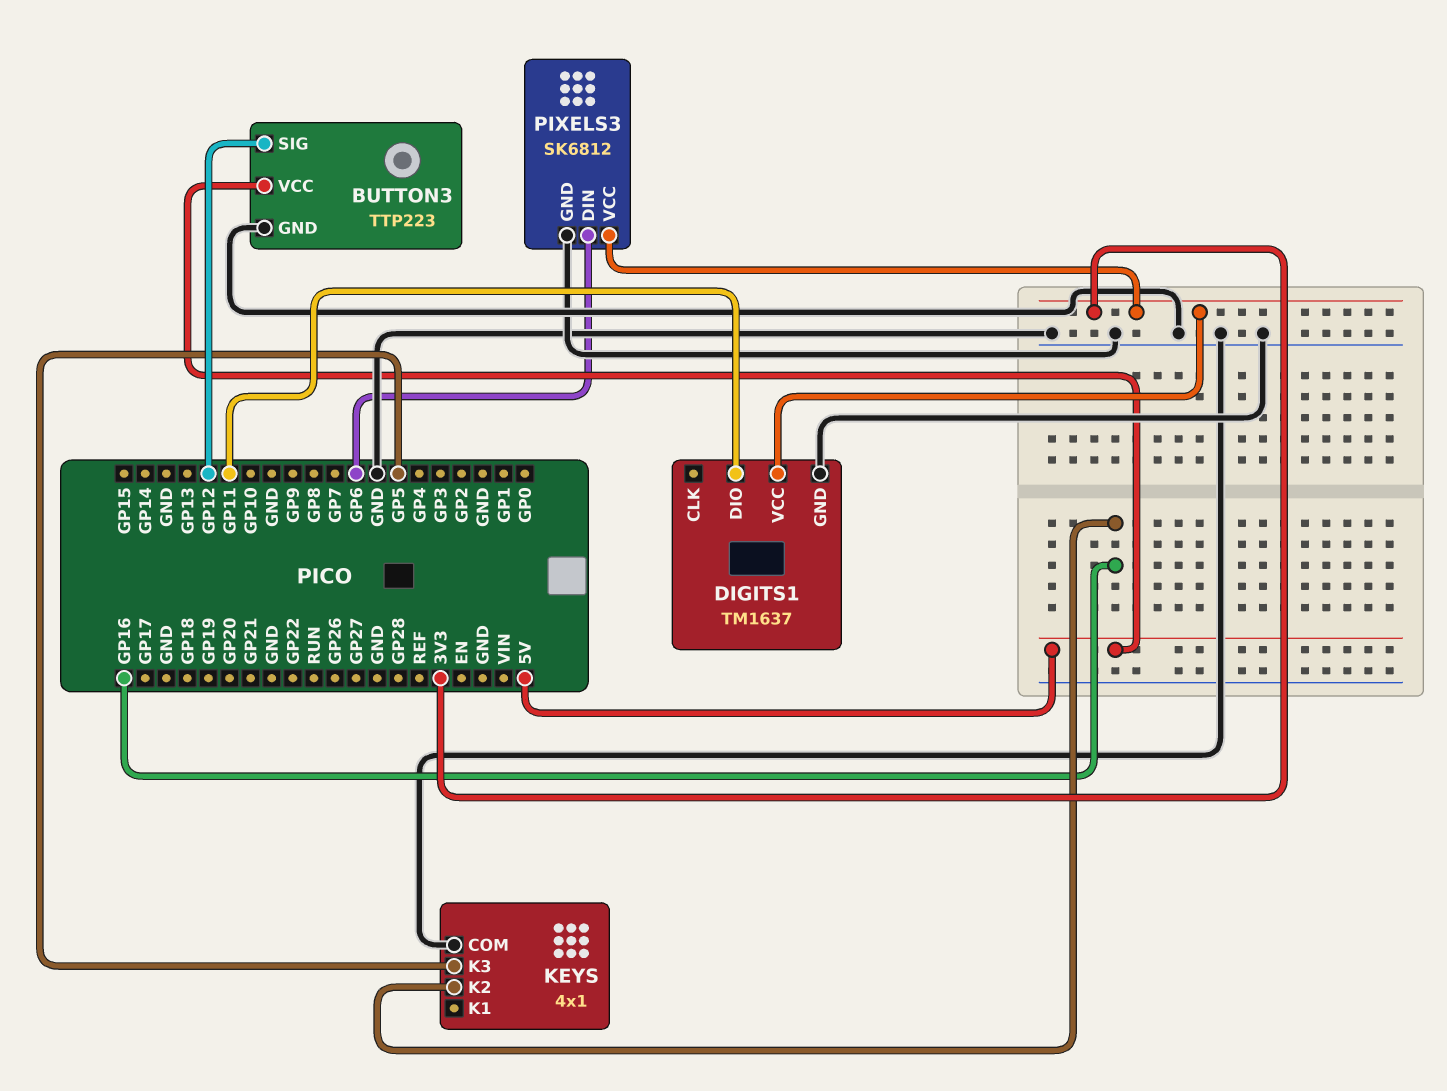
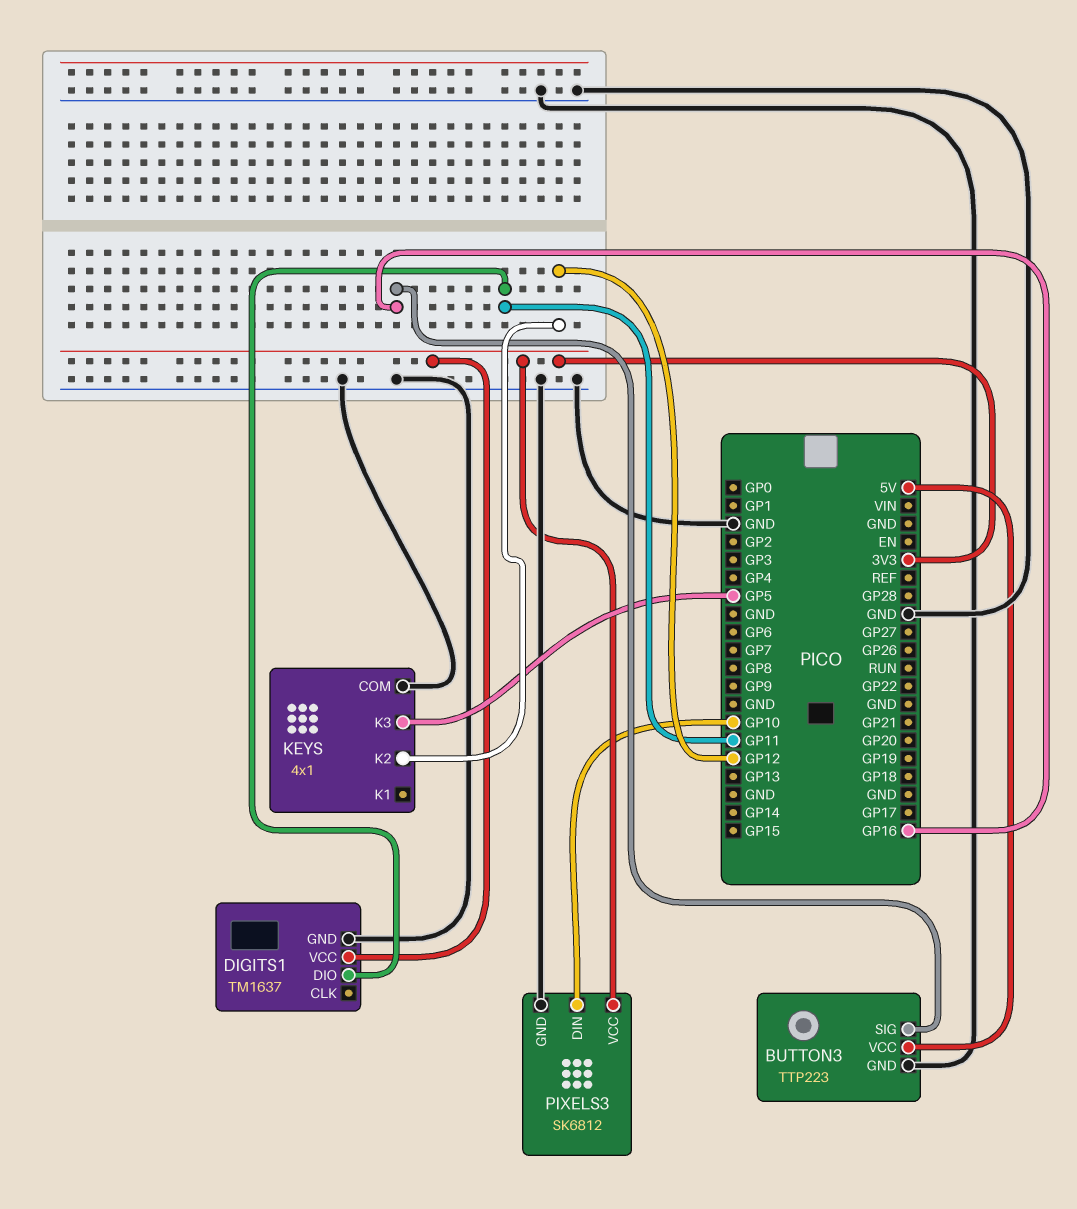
BUTTON3 pin SIG: GP12 -> GP16
KEYS pin K2: GP16 -> GP12
PIXELS3 pin DIN: GP6 -> GP10

